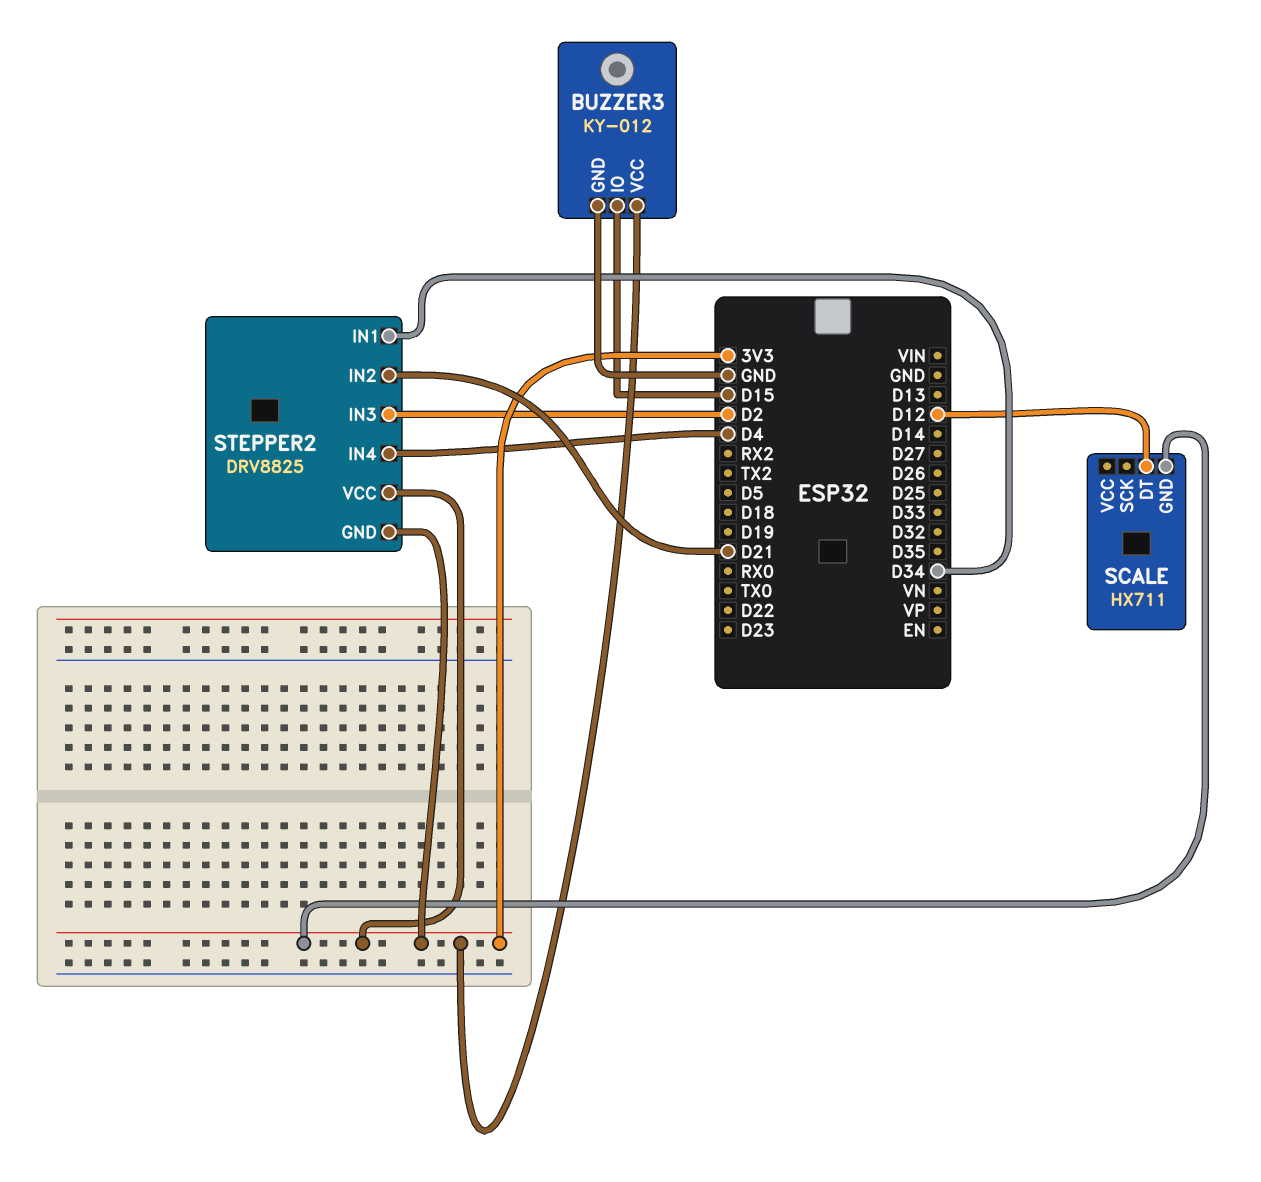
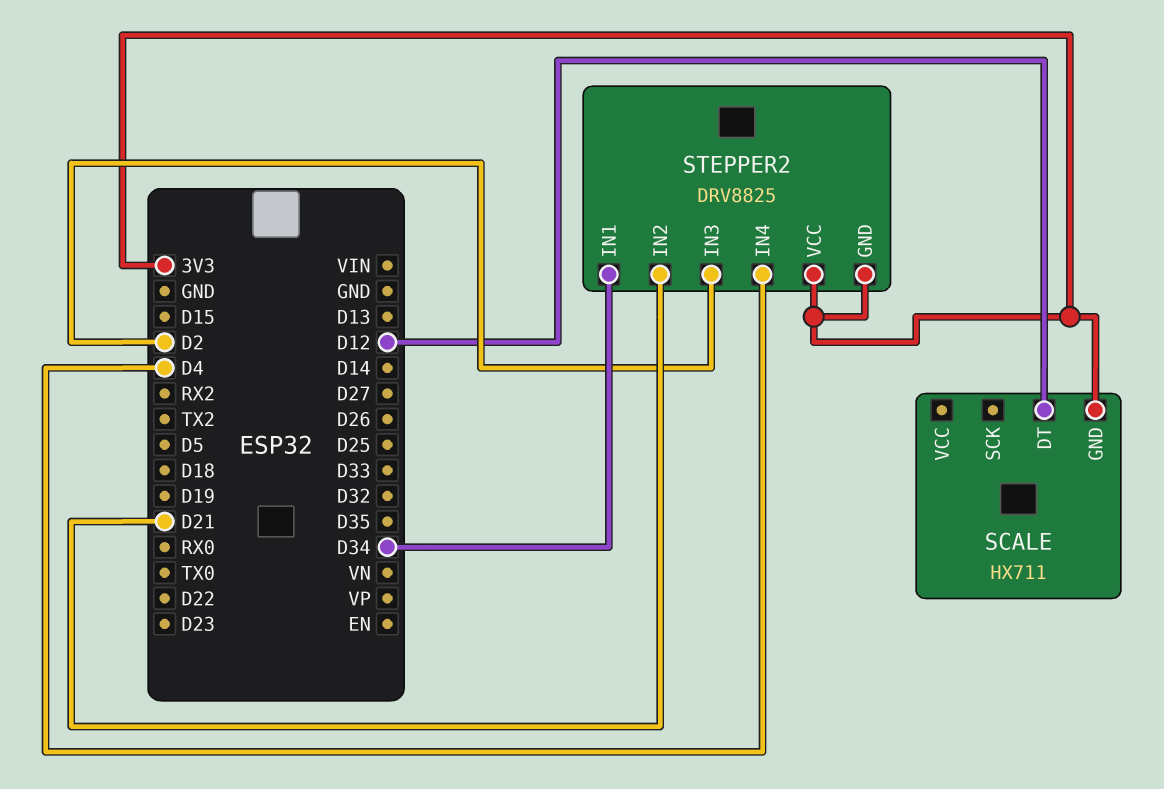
BUZZER3: KY-012 -> none
BUZZER3 pin GND: GND -> none
BUZZER3 pin IO: D15 -> none
BUZZER3 pin VCC: 3V3 -> none

